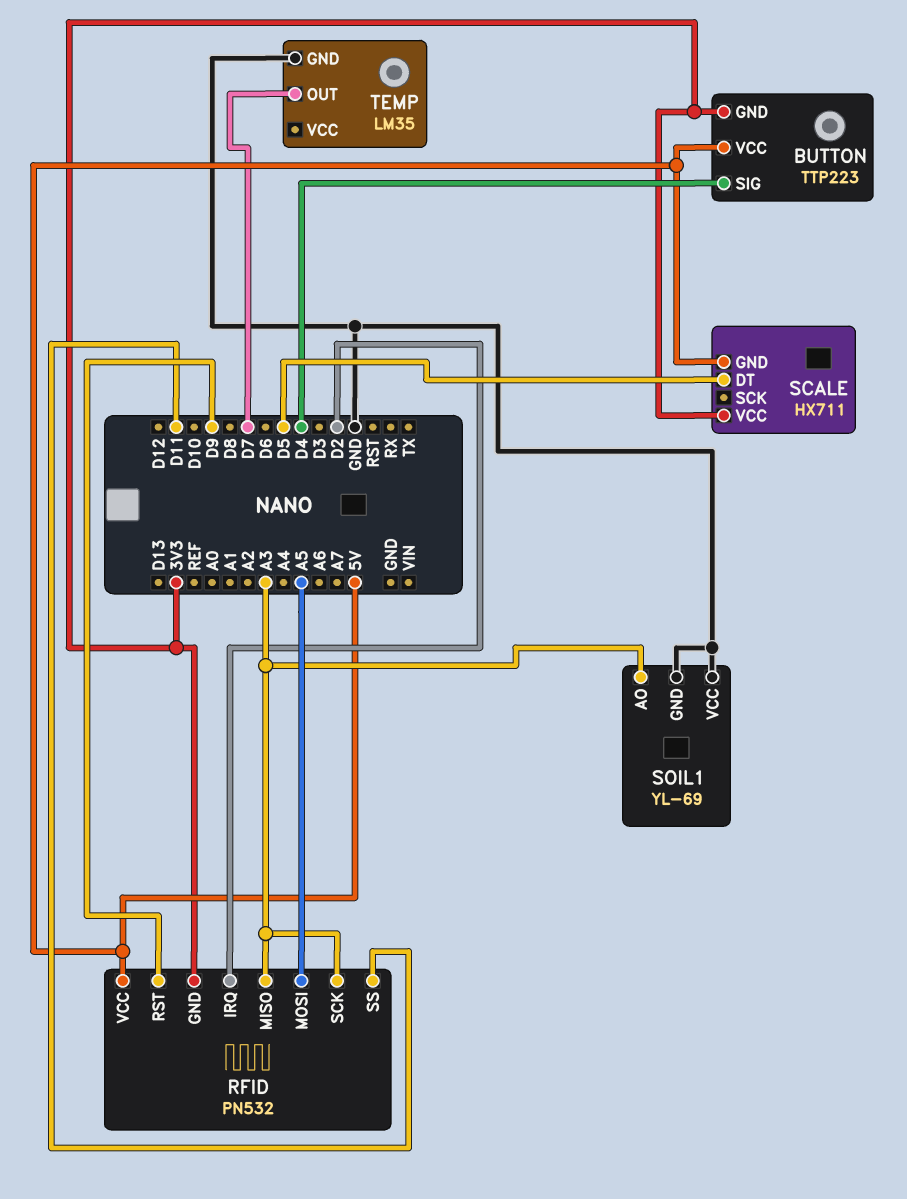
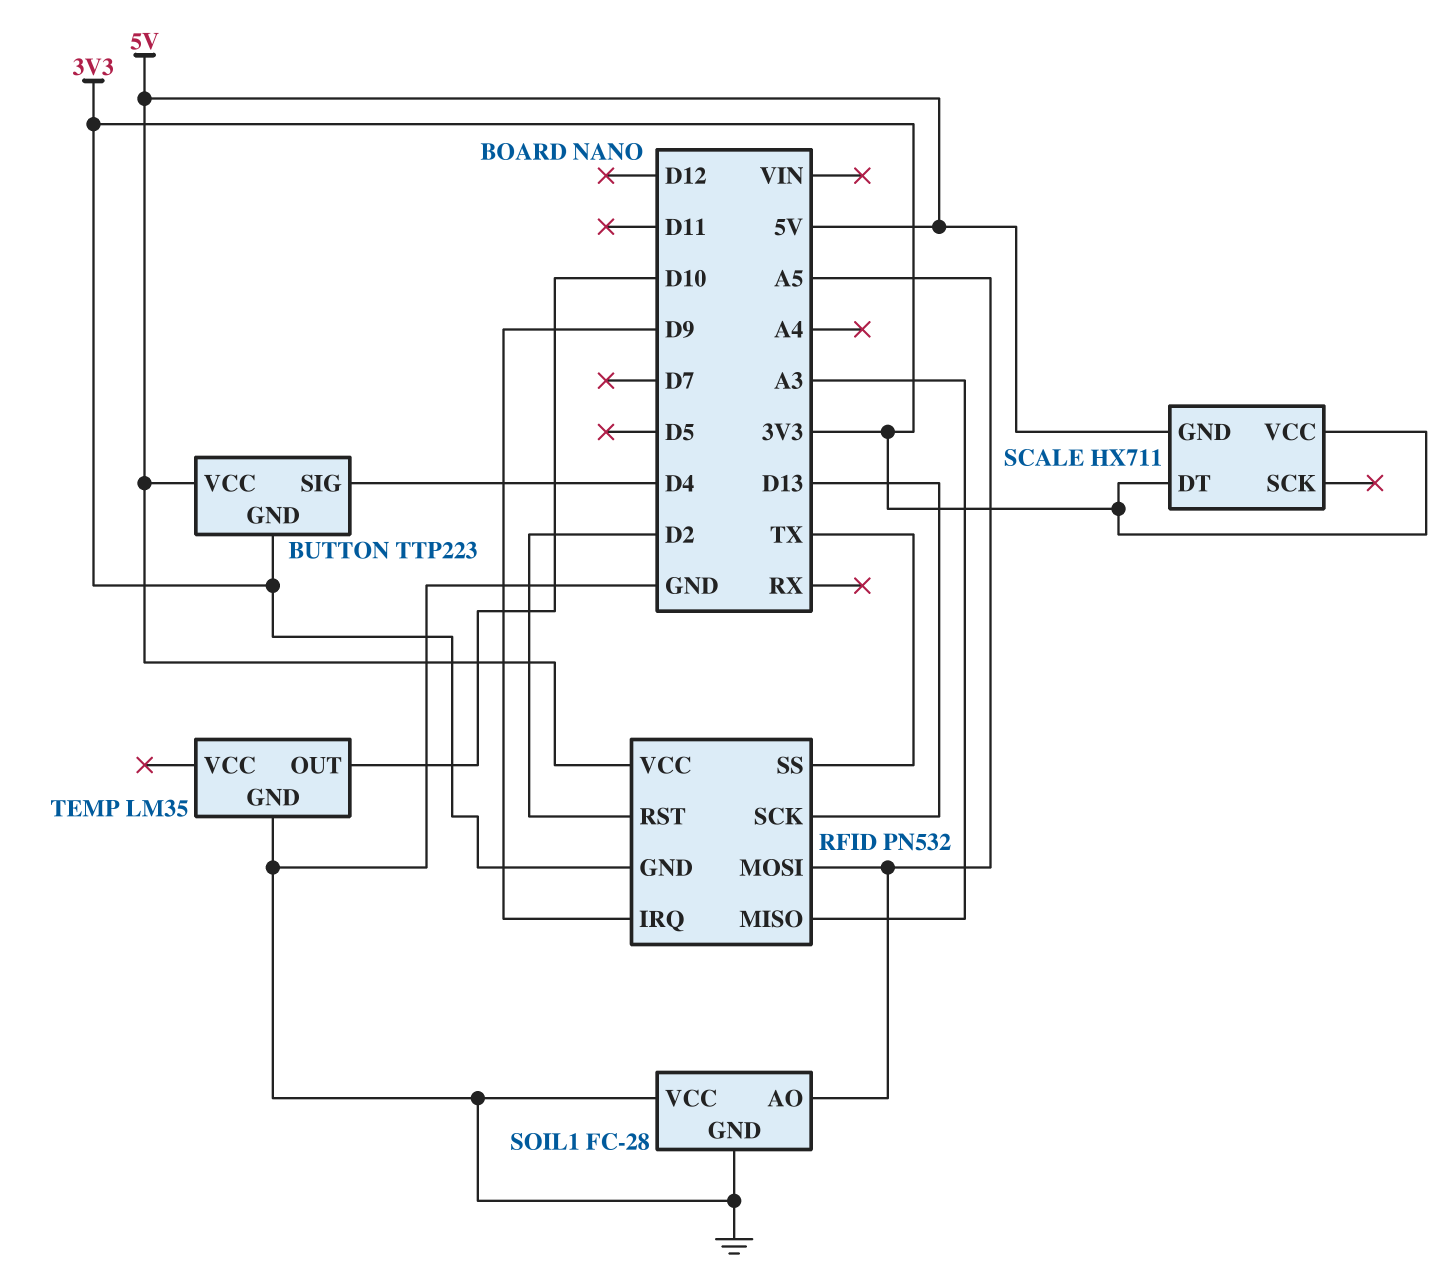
RFID pin IRQ: D2 -> D9
RFID pin RST: D9 -> D2
RFID pin SCK: A3 -> D13
RFID pin SS: D11 -> TX
SCALE pin DT: D5 -> 3V3
SOIL1: YL-69 -> FC-28
SOIL1 pin AO: A3 -> A5
TEMP pin OUT: D7 -> D10

